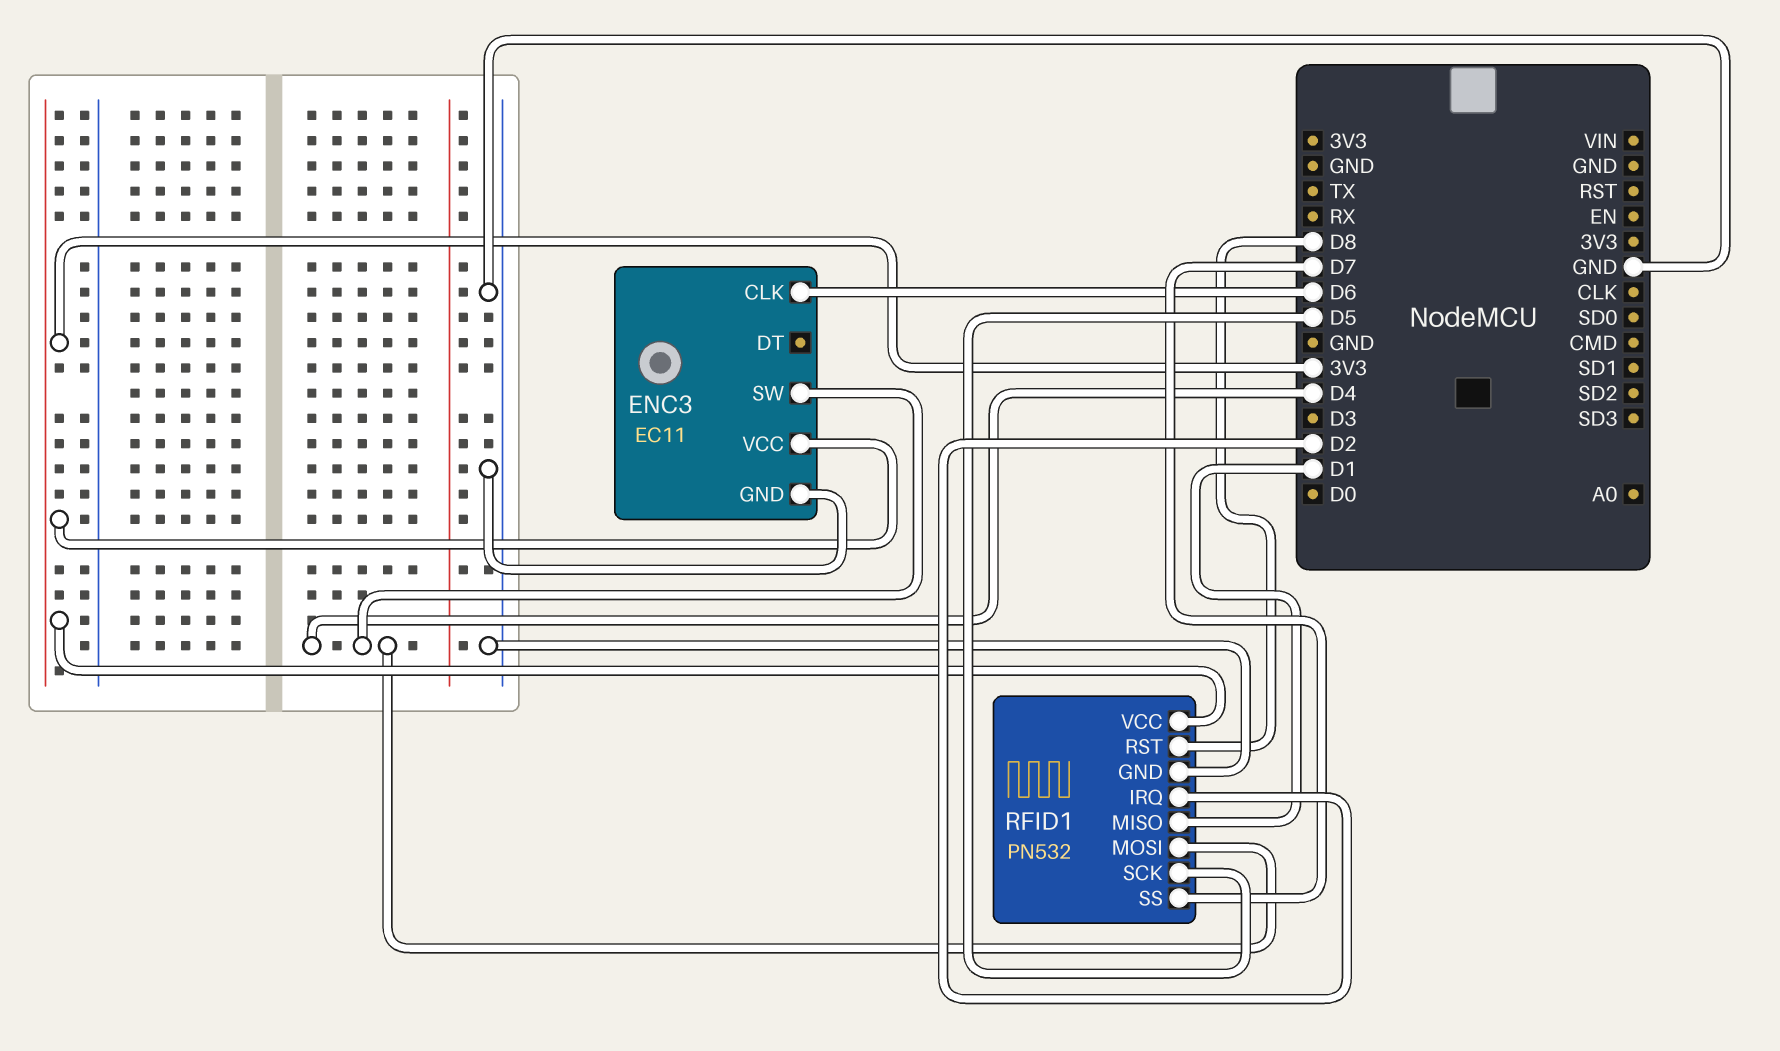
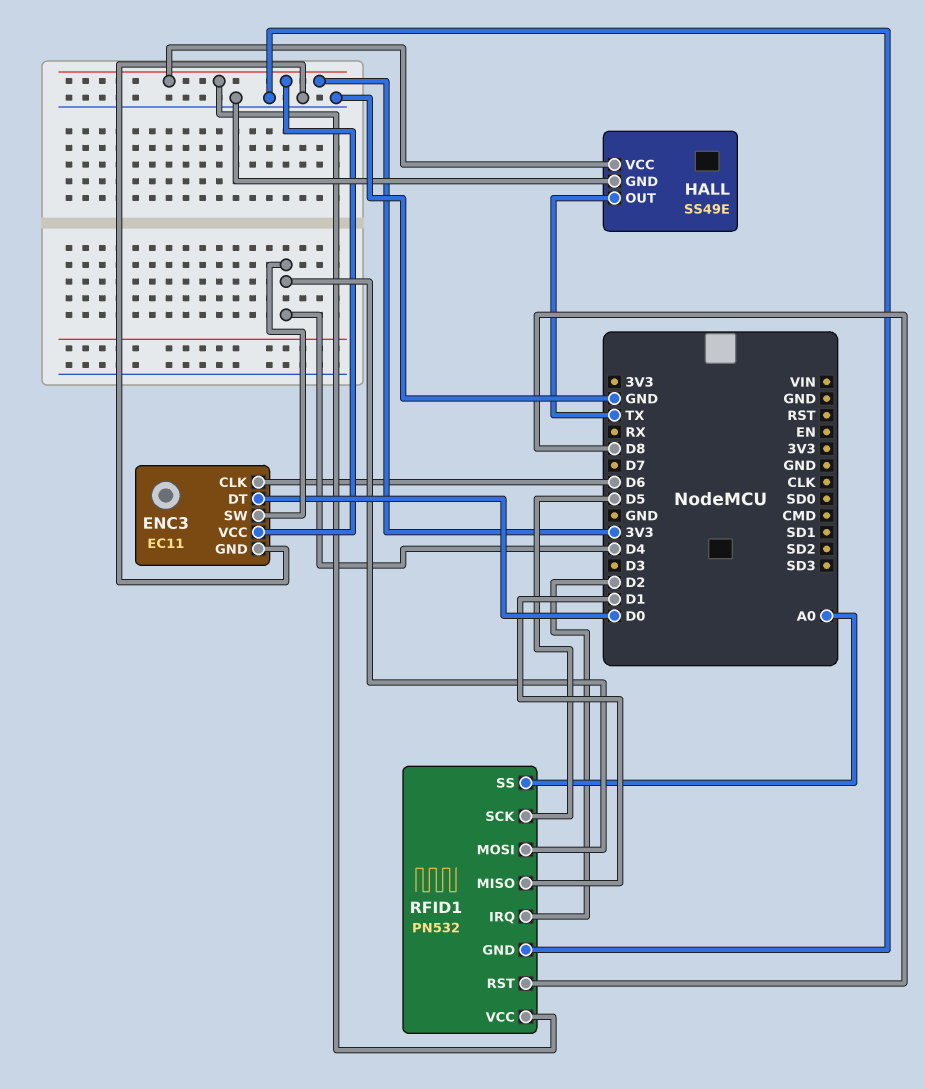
ENC3 pin DT: none -> D0
HALL: none -> SS49E
HALL pin GND: none -> GND
HALL pin OUT: none -> TX
HALL pin VCC: none -> 3V3
RFID1 pin SS: D7 -> A0

